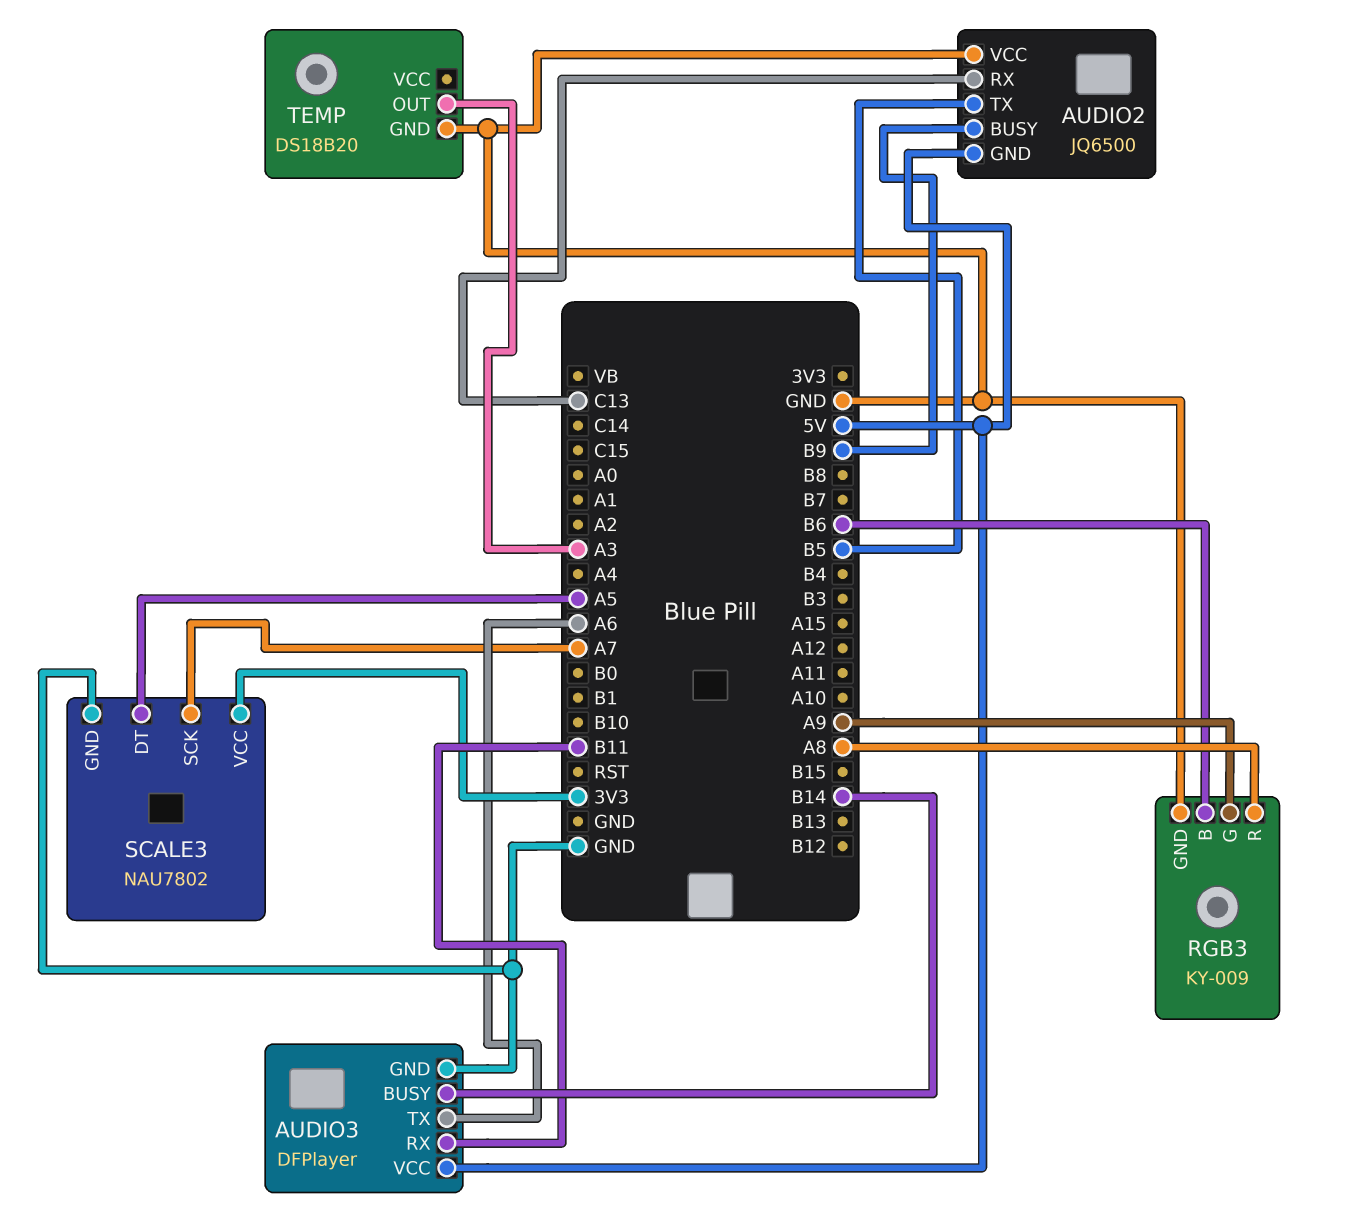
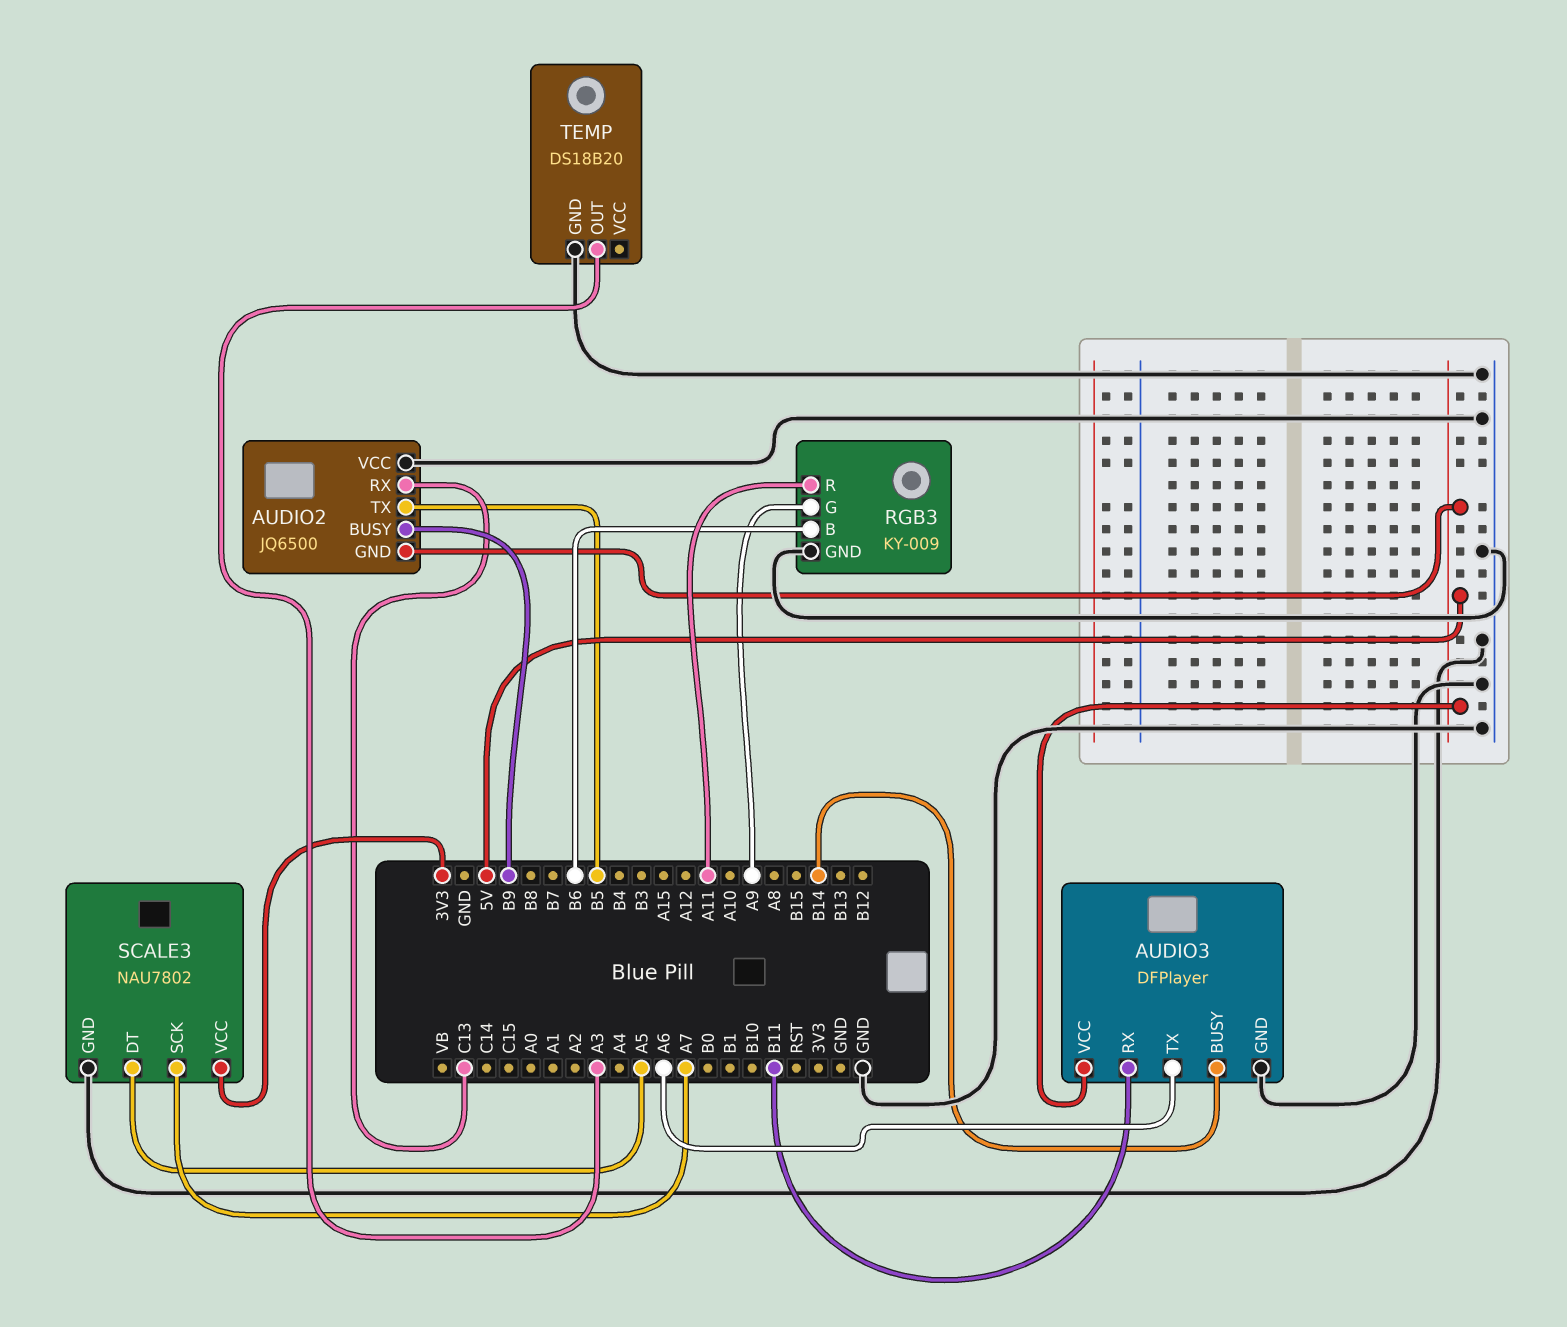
RGB3 pin R: A8 -> A11

